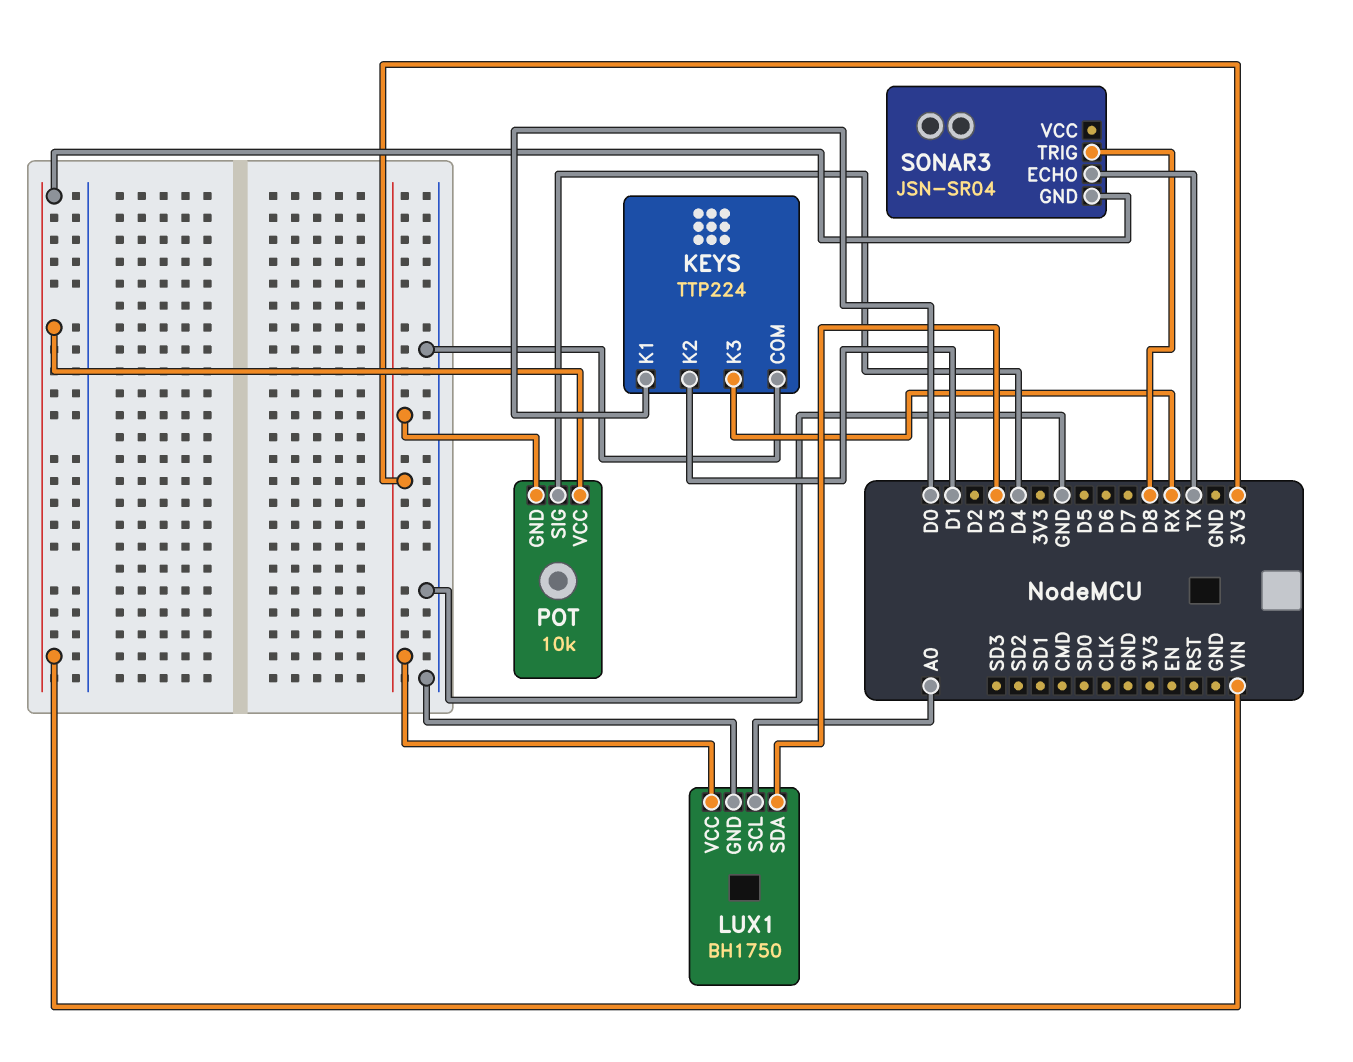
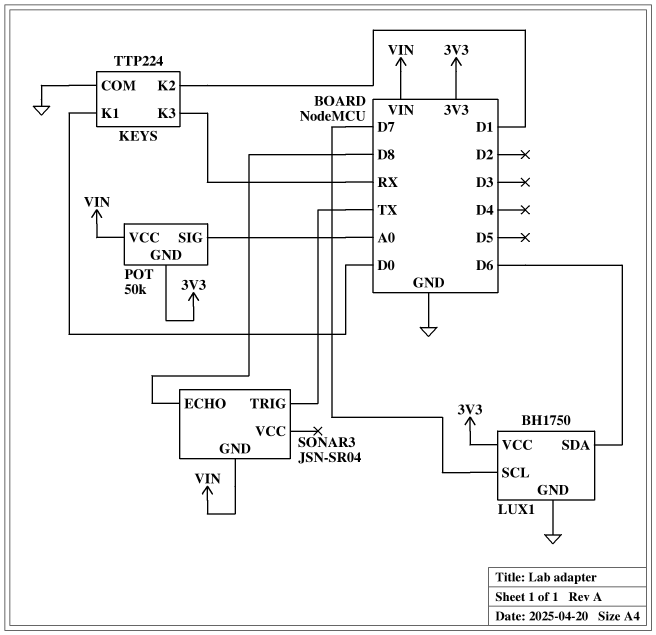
LUX1 pin SCL: A0 -> D7
LUX1 pin SDA: D3 -> D6
POT: 10k -> 50k
POT pin SIG: D4 -> A0
SONAR3 pin ECHO: TX -> D8
SONAR3 pin TRIG: D8 -> TX

